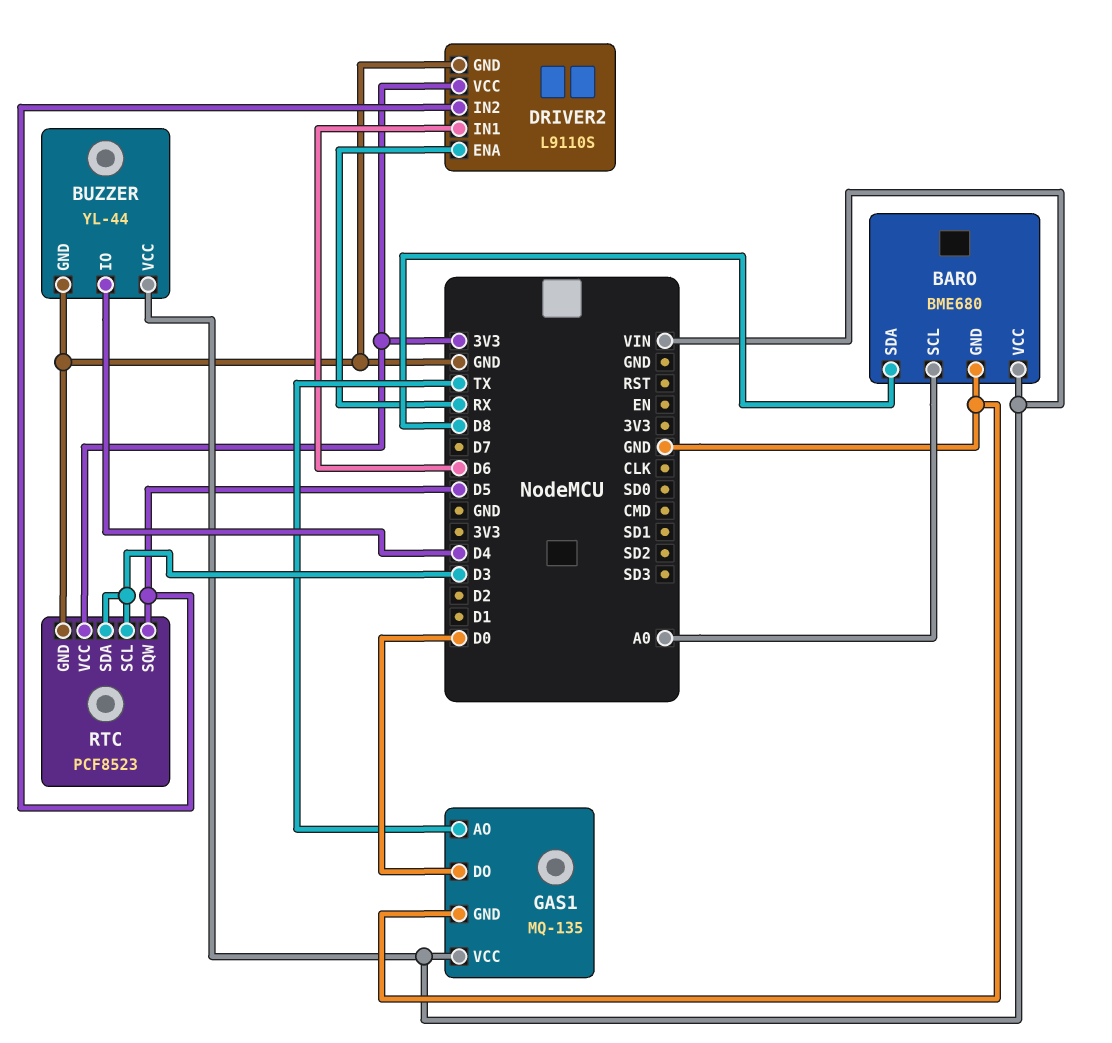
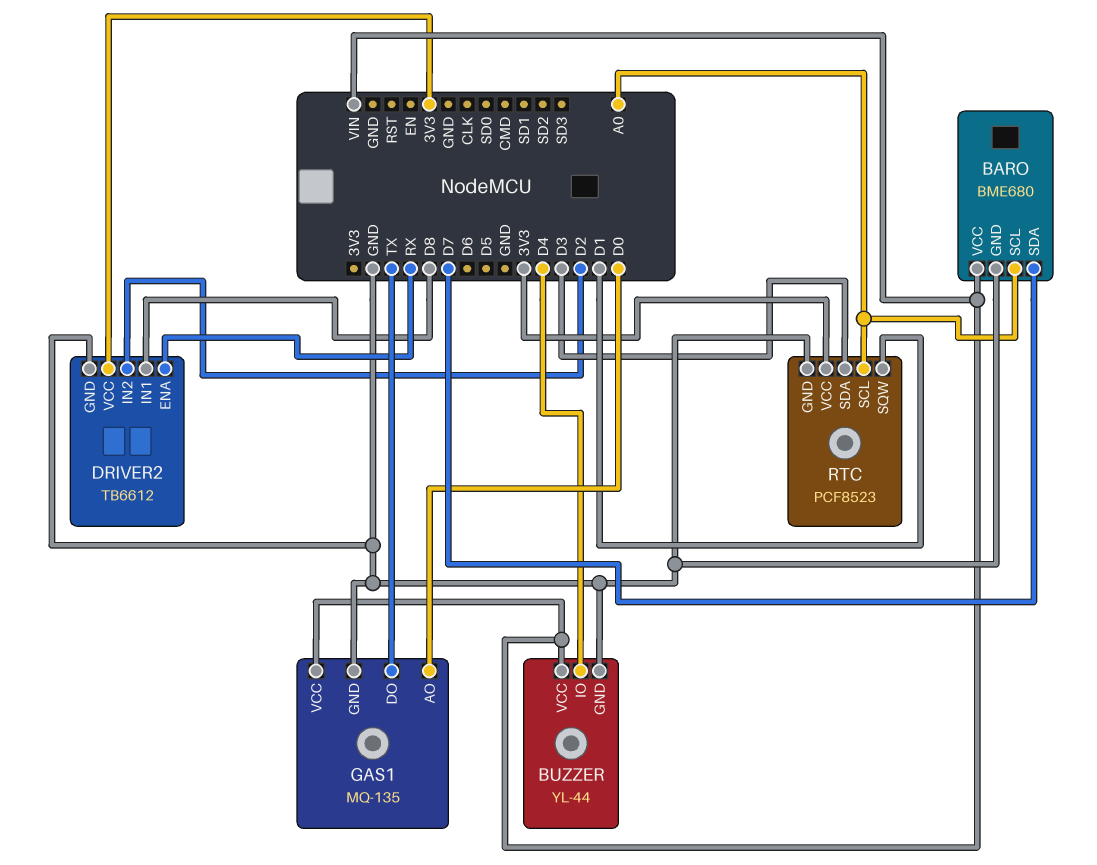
BARO pin SDA: D8 -> D7
DRIVER2: L9110S -> TB6612
DRIVER2 pin IN1: D6 -> D8
DRIVER2 pin IN2: D5 -> D2
GAS1 pin AO: TX -> D0
GAS1 pin DO: D0 -> TX
RTC pin SCL: D3 -> A0
RTC pin SQW: D5 -> D1

